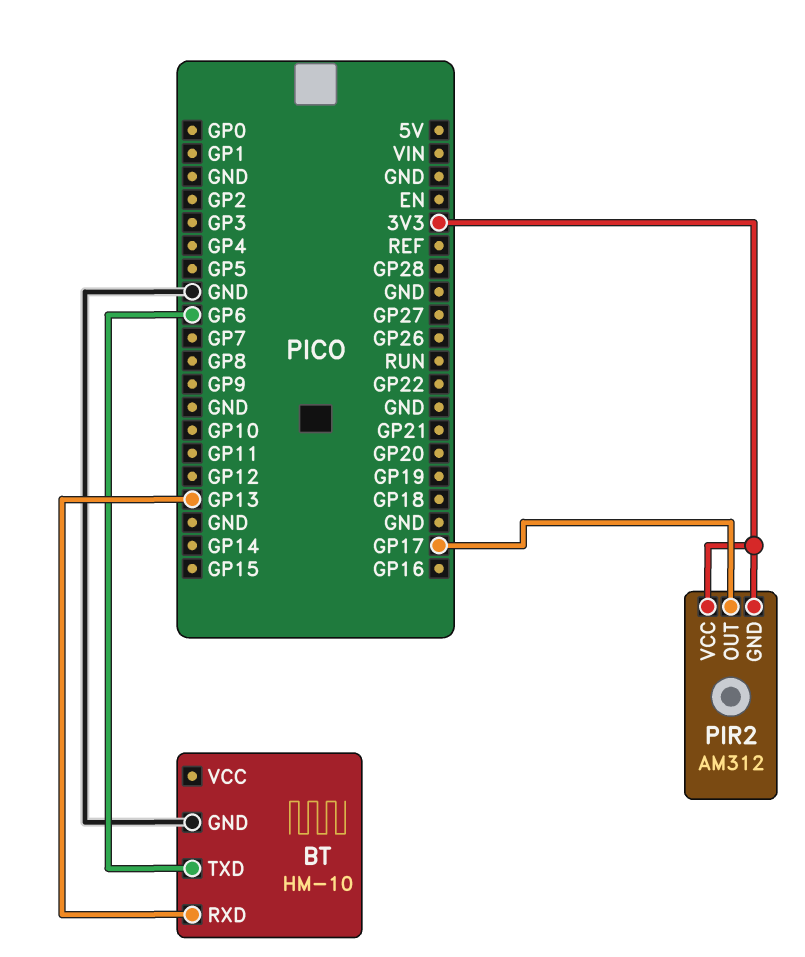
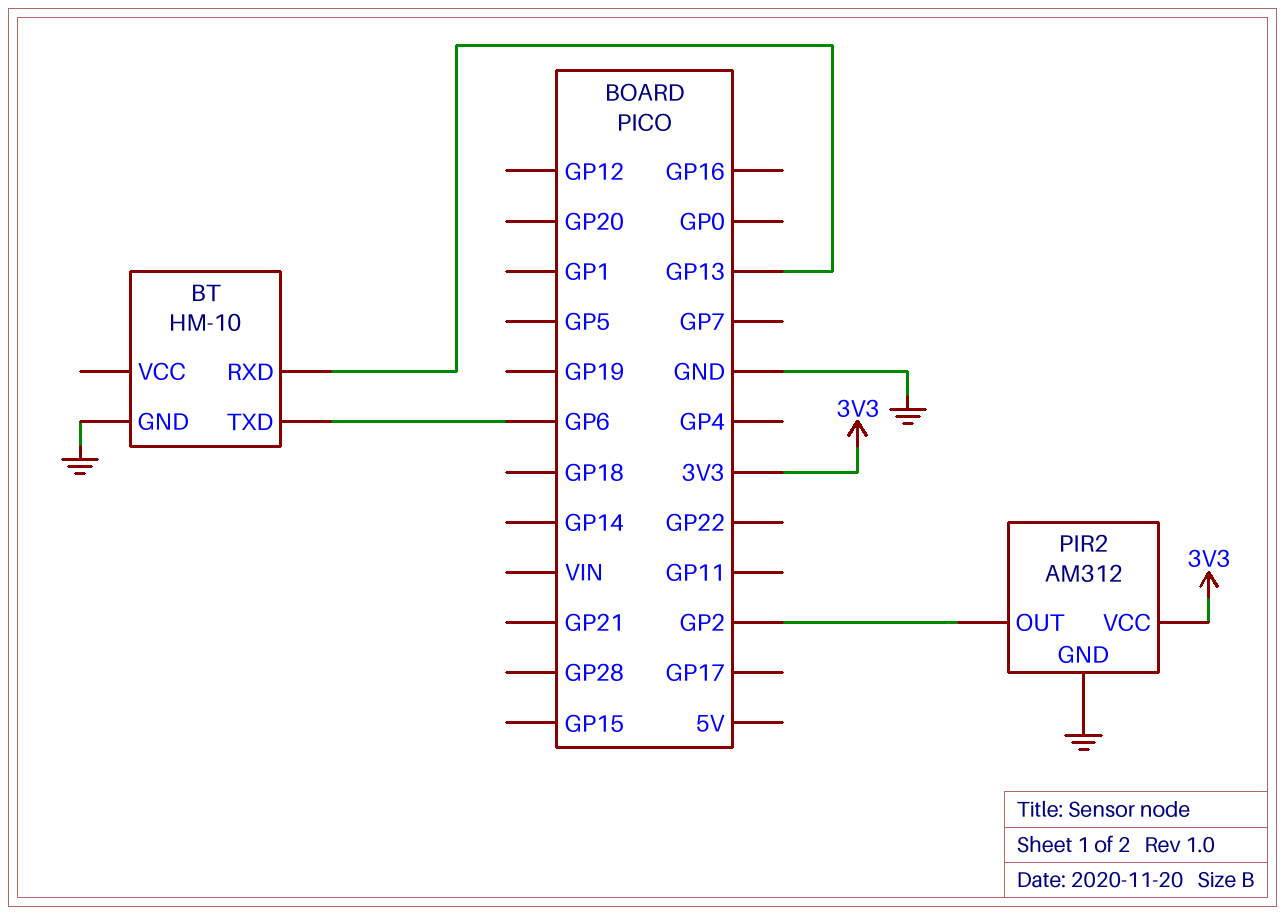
PIR2 pin GND: 3V3 -> GND
PIR2 pin OUT: GP17 -> GP2

